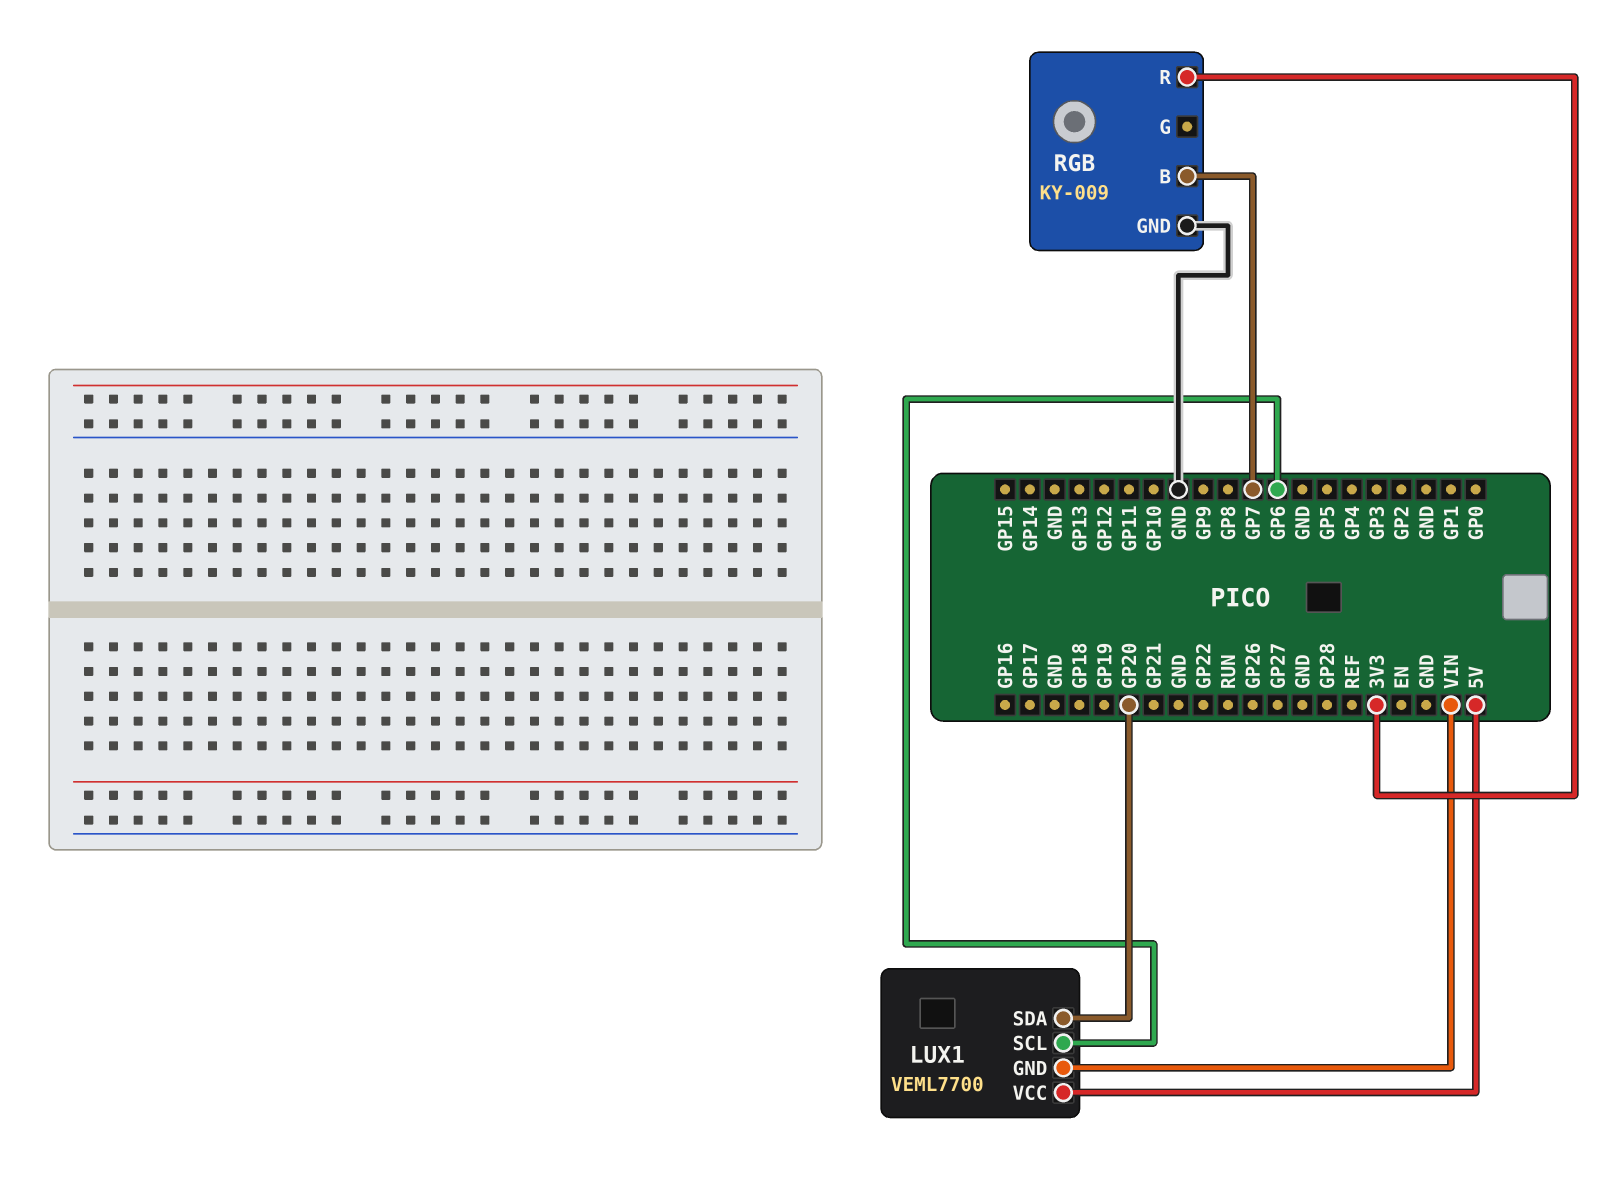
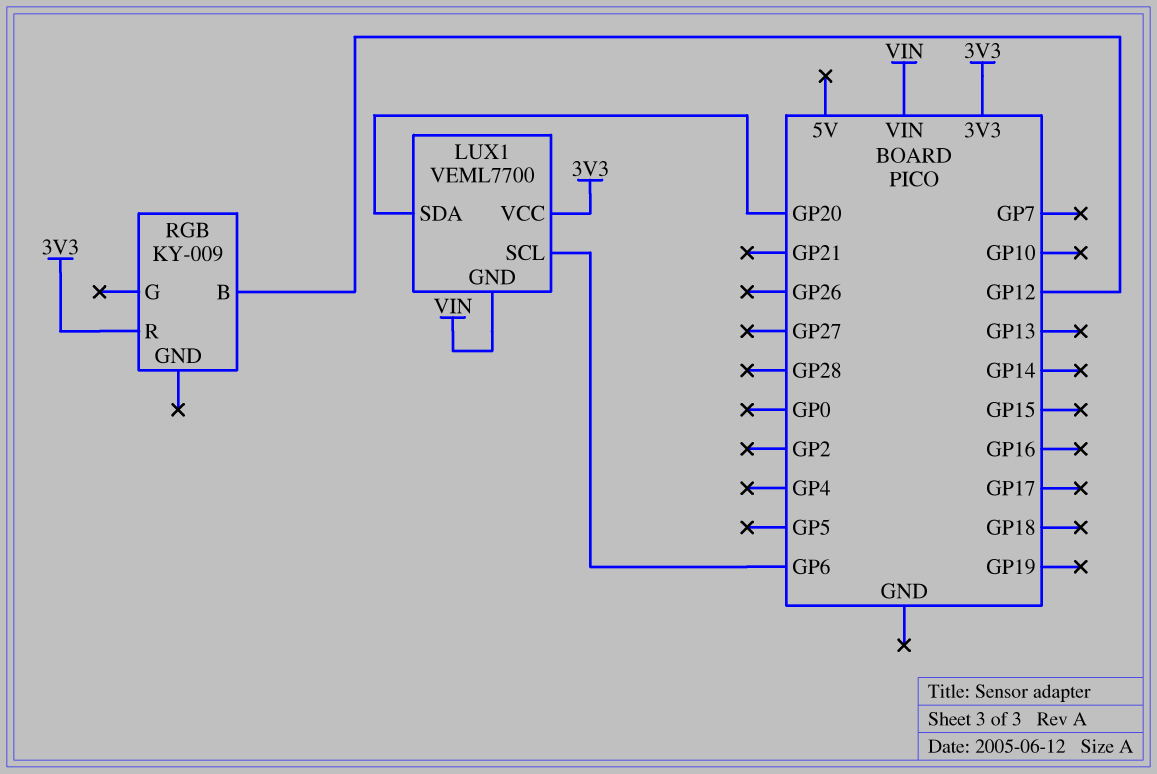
LUX1 pin VCC: 5V -> 3V3
RGB pin B: GP7 -> GP12
RGB pin GND: GND -> none

